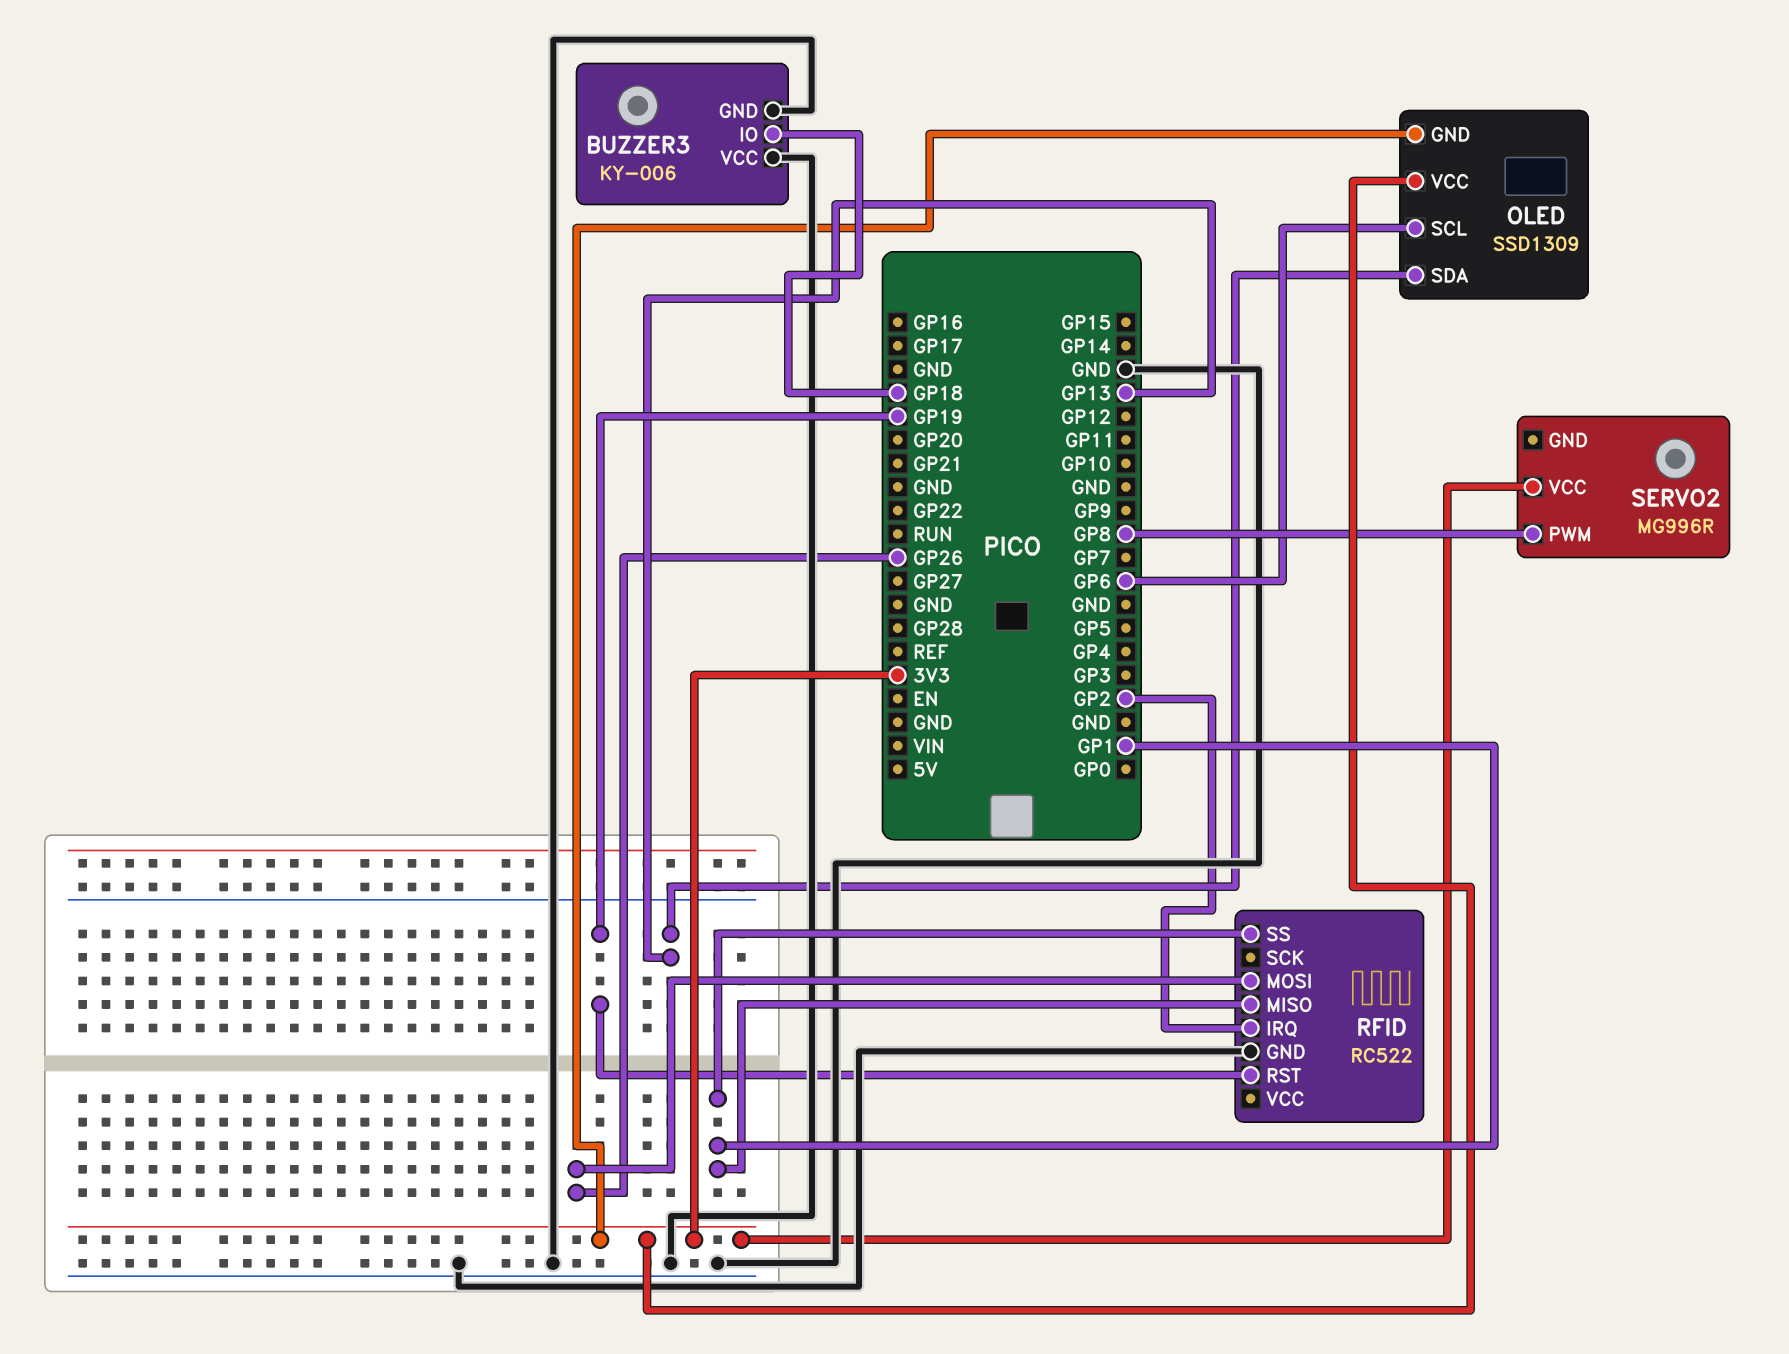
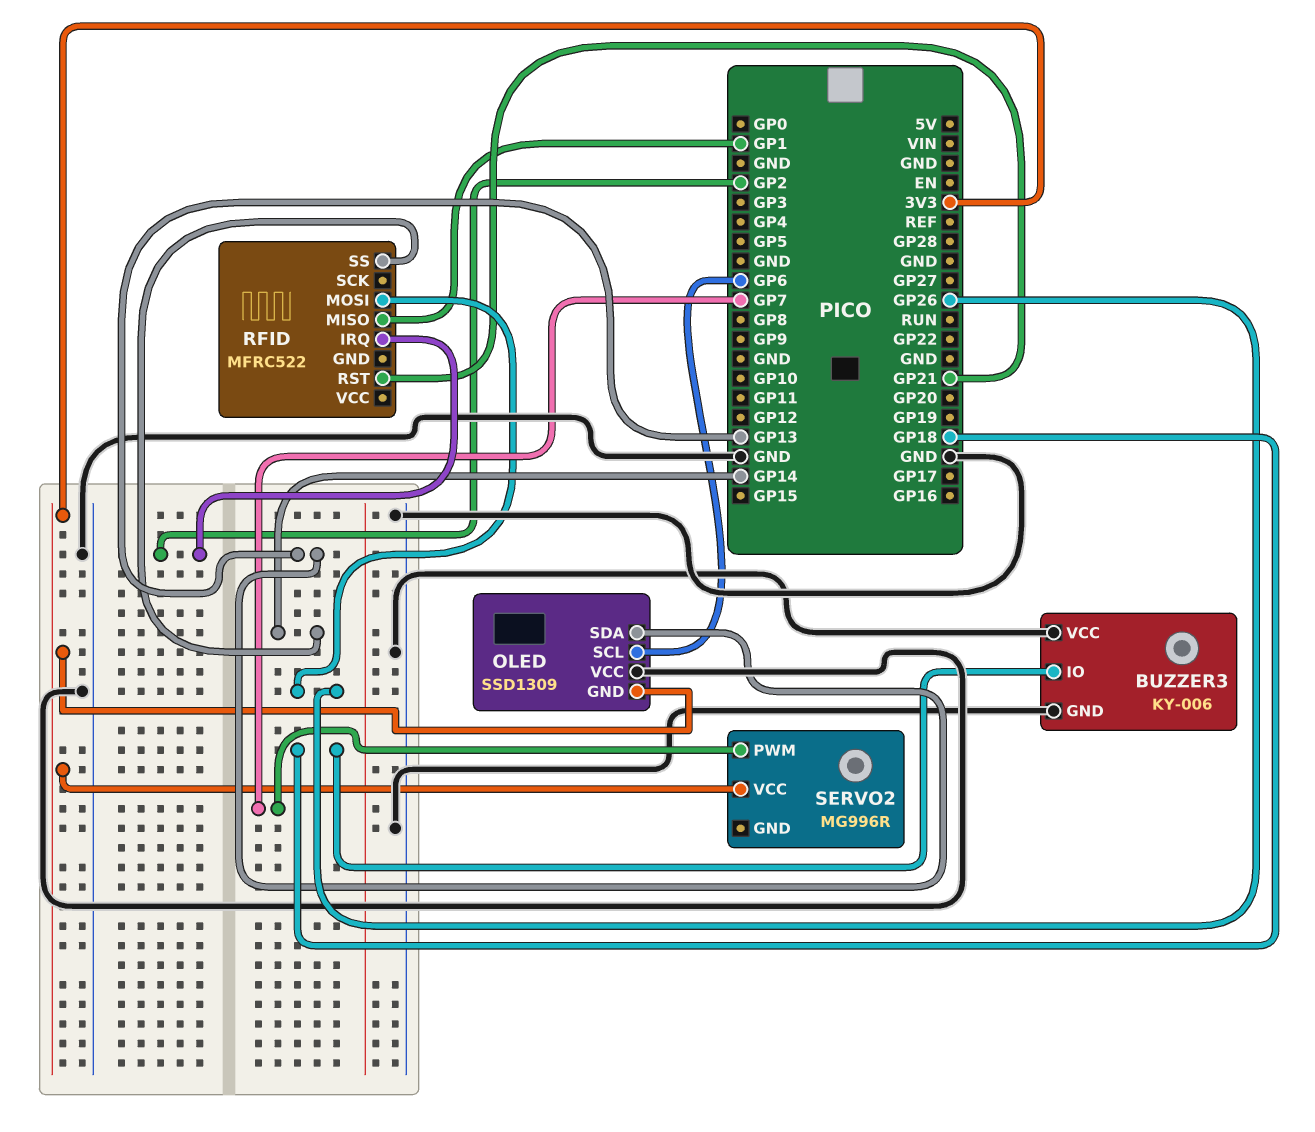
OLED pin VCC: 3V3 -> GND
RFID: RC522 -> MFRC522
RFID pin GND: GND -> none
RFID pin RST: GP19 -> GP21
RFID pin SS: GP1 -> GP14
SERVO2 pin PWM: GP8 -> GP7

